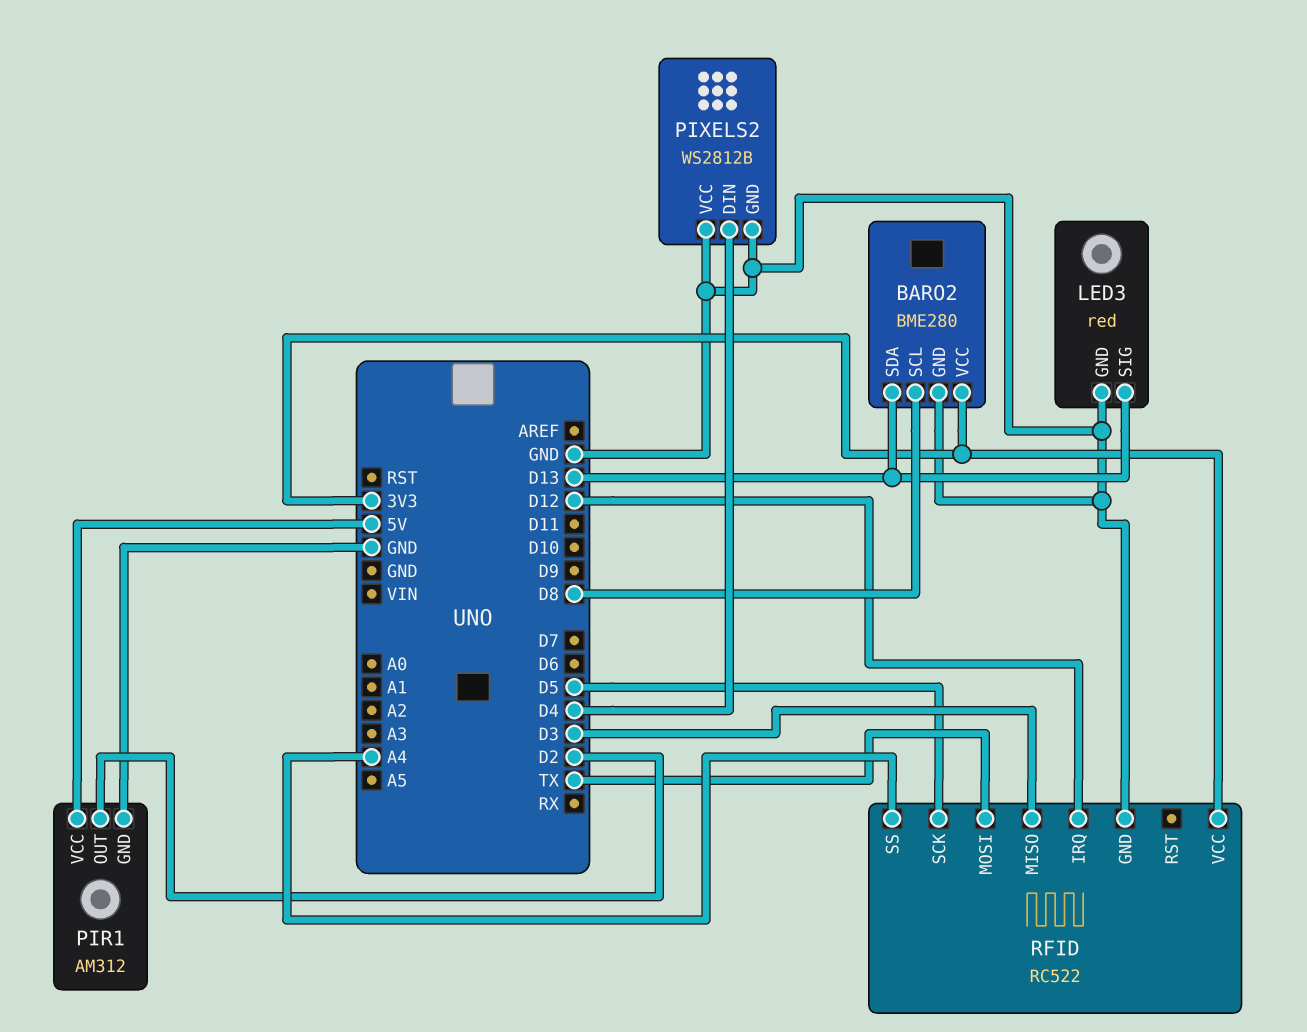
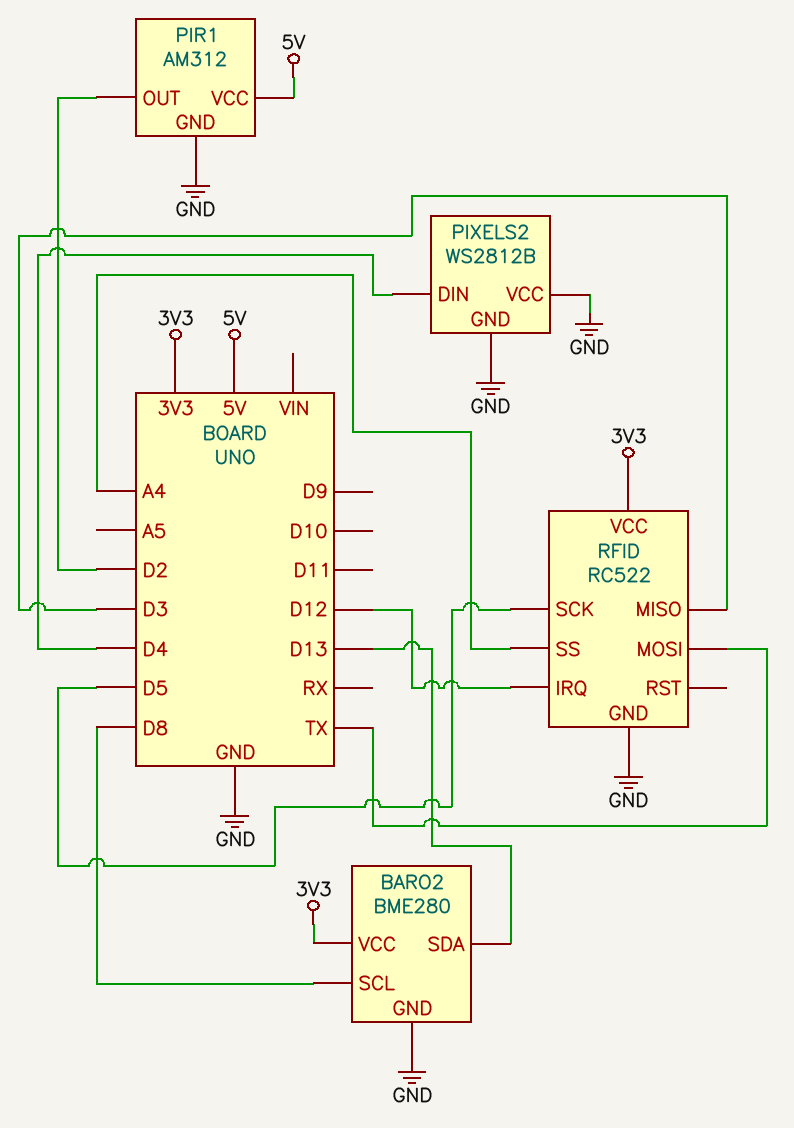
LED3: red -> none
LED3 pin GND: GND -> none
LED3 pin SIG: D13 -> none

